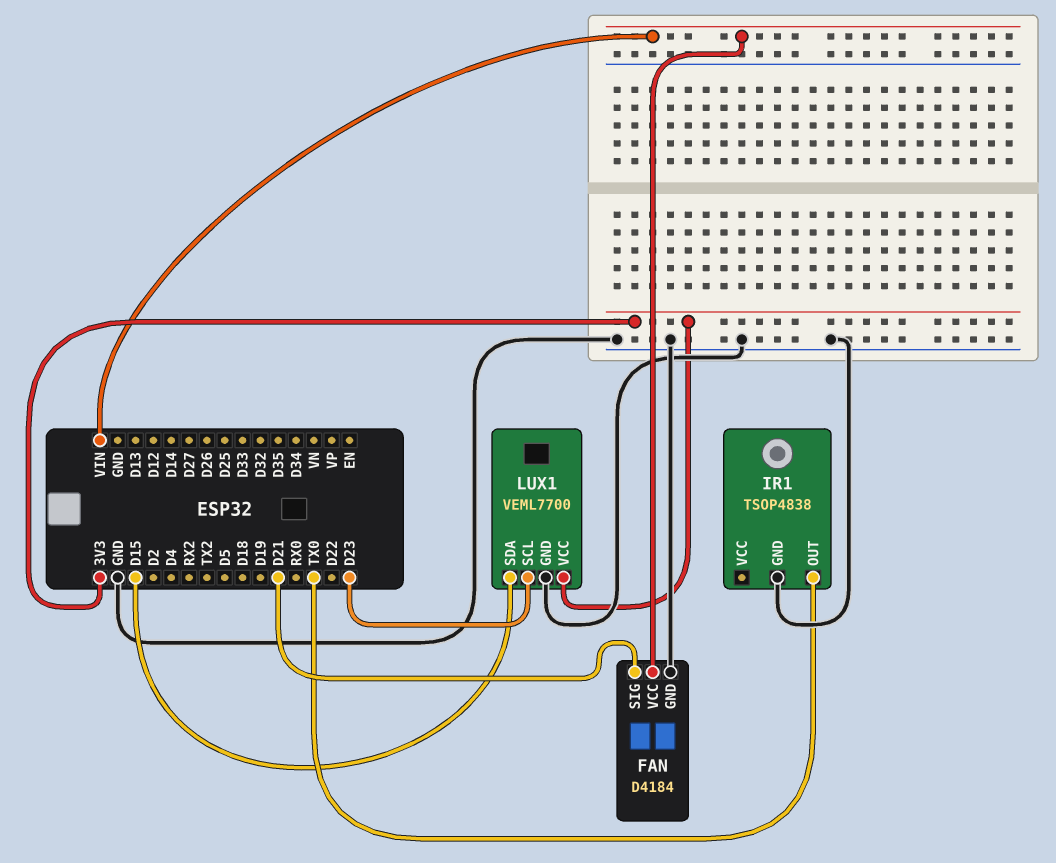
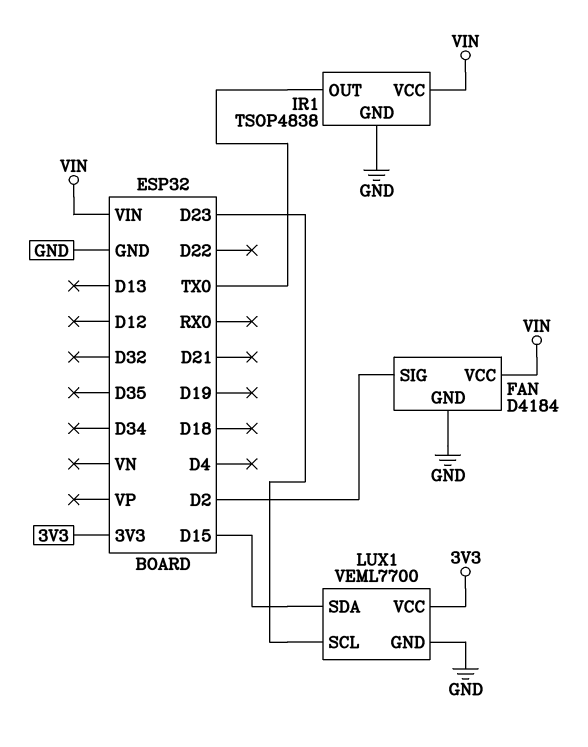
FAN pin SIG: D21 -> D2
IR1 pin VCC: none -> VIN

